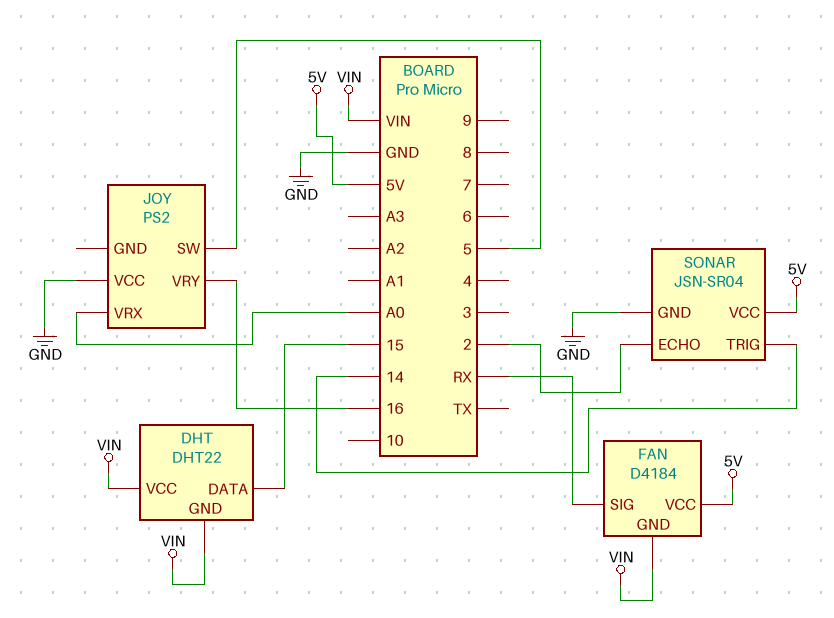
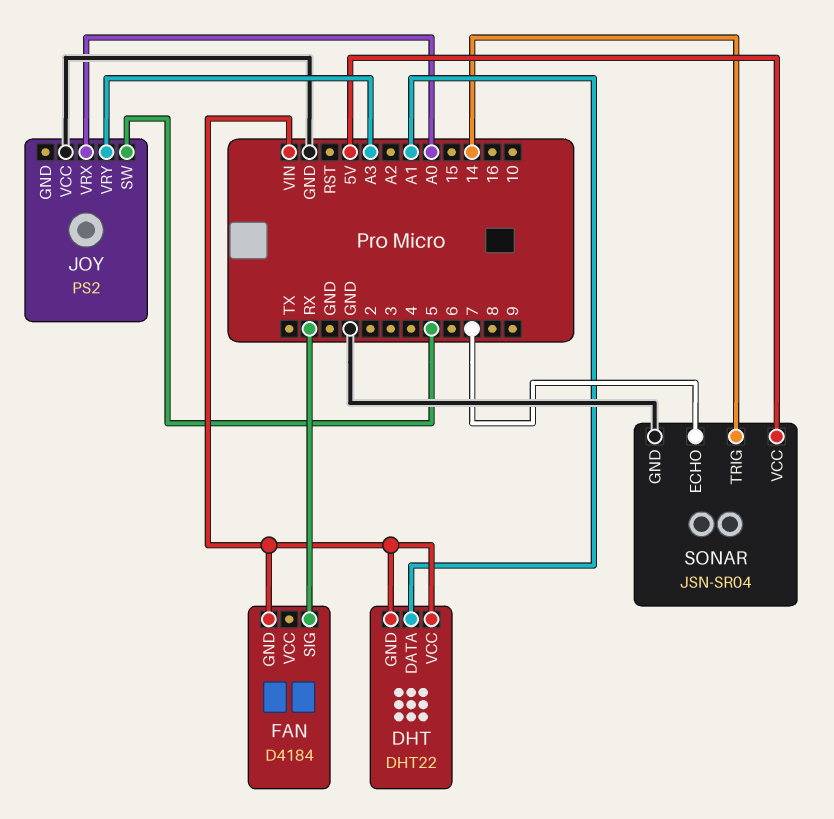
DHT pin DATA: 15 -> A1
FAN pin VCC: 5V -> none
JOY pin VRY: 16 -> A3
SONAR pin ECHO: 2 -> 7

